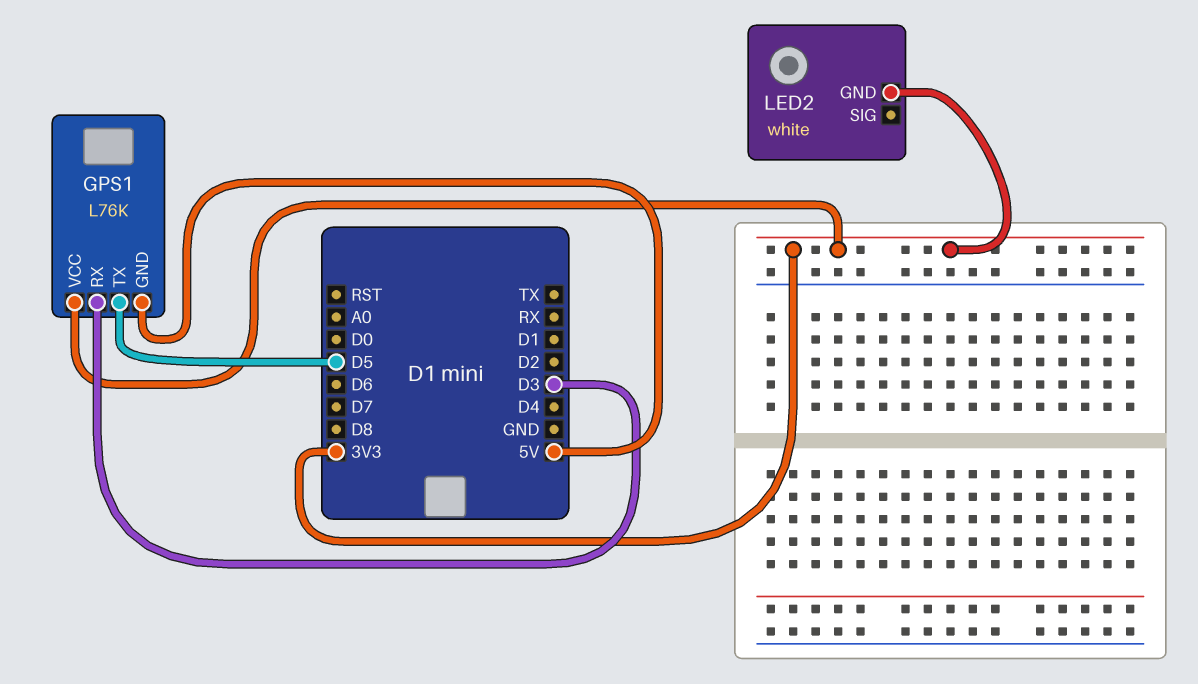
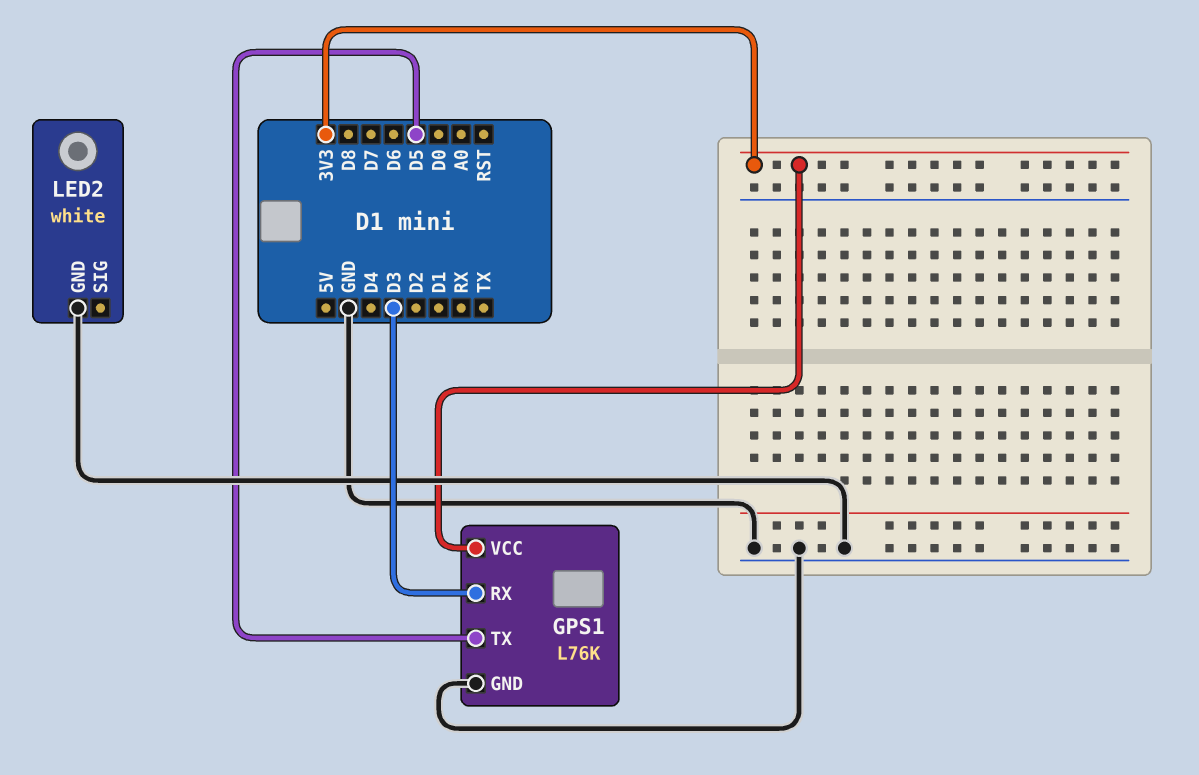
GPS1 pin GND: 5V -> GND
LED2 pin GND: 3V3 -> GND

